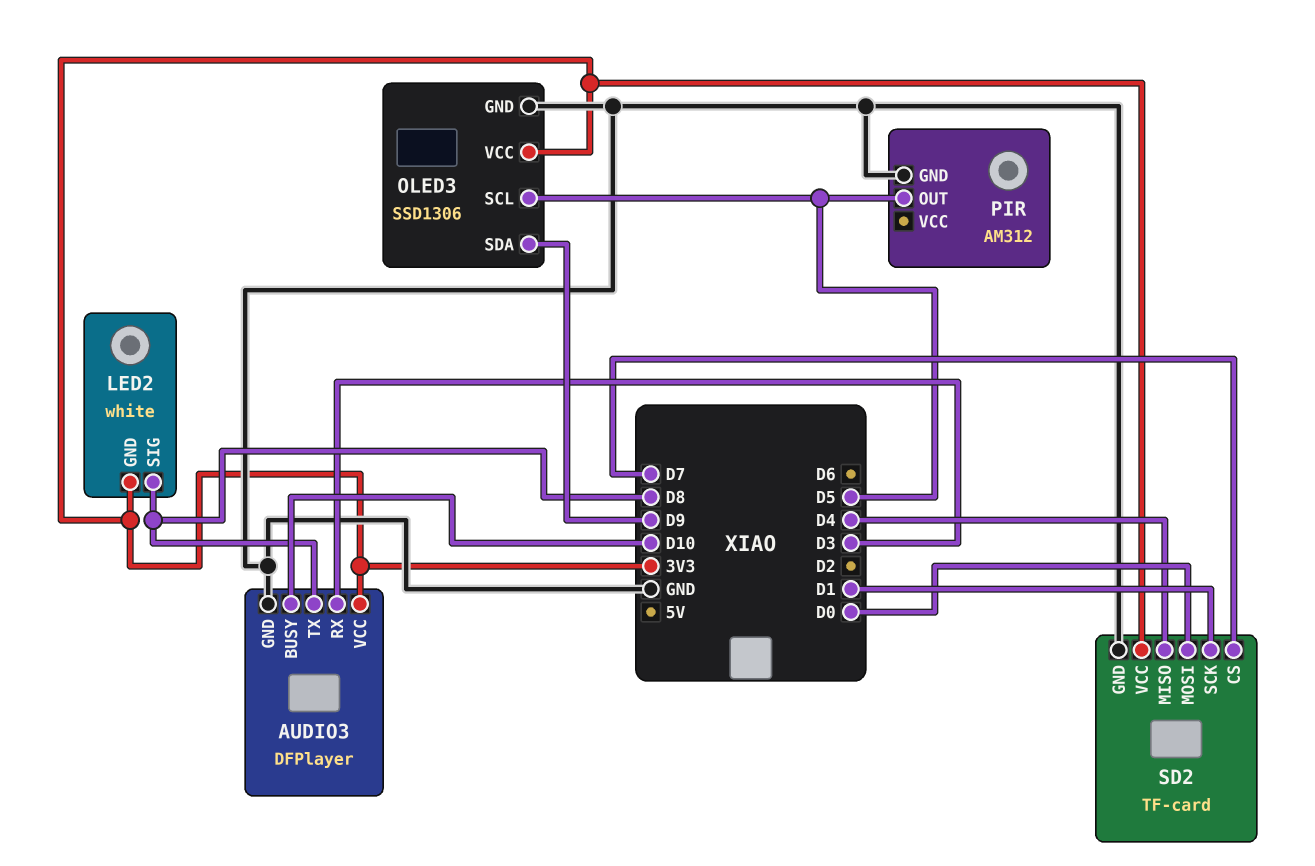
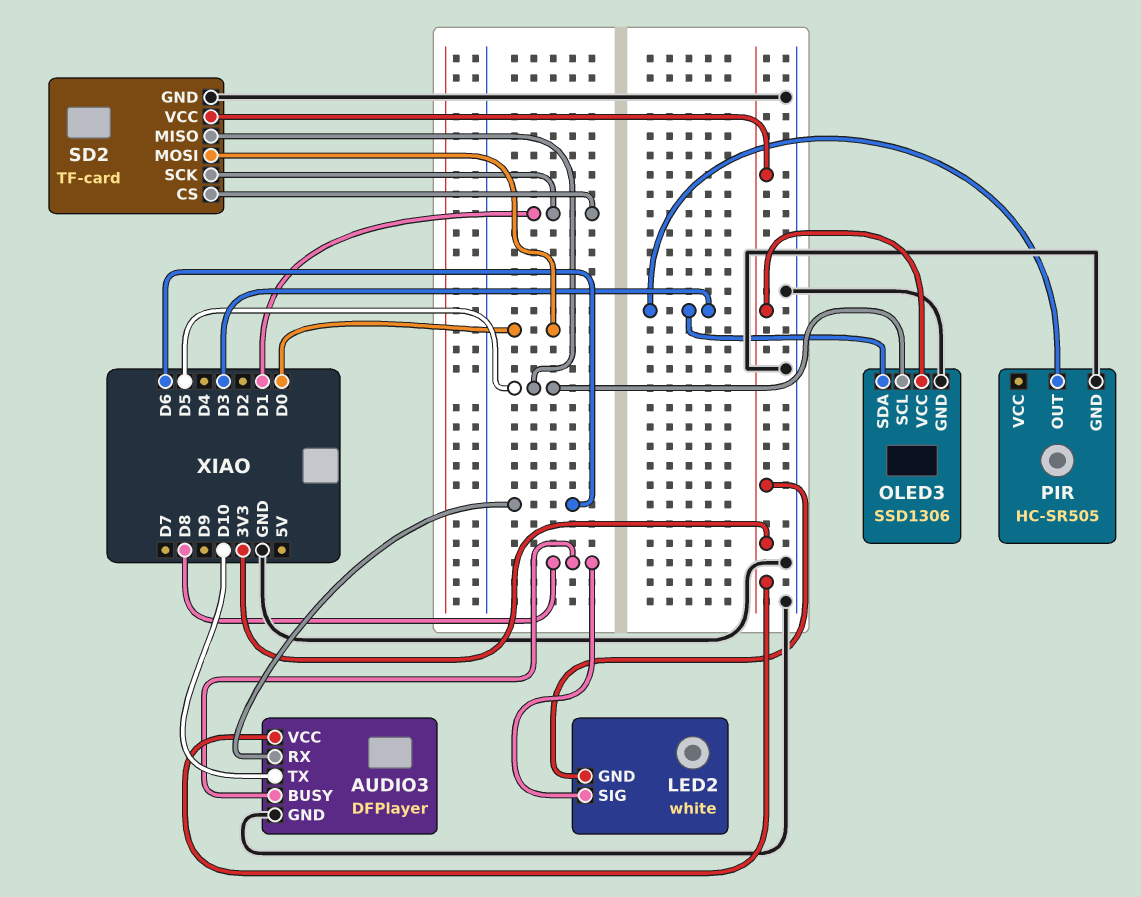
AUDIO3 pin BUSY: D10 -> D8
AUDIO3 pin RX: D3 -> D6
AUDIO3 pin TX: D8 -> D10
OLED3 pin SDA: D9 -> D3
PIR: AM312 -> HC-SR505
PIR pin OUT: D5 -> D3
SD2 pin CS: D7 -> D1
SD2 pin MISO: D4 -> D5

